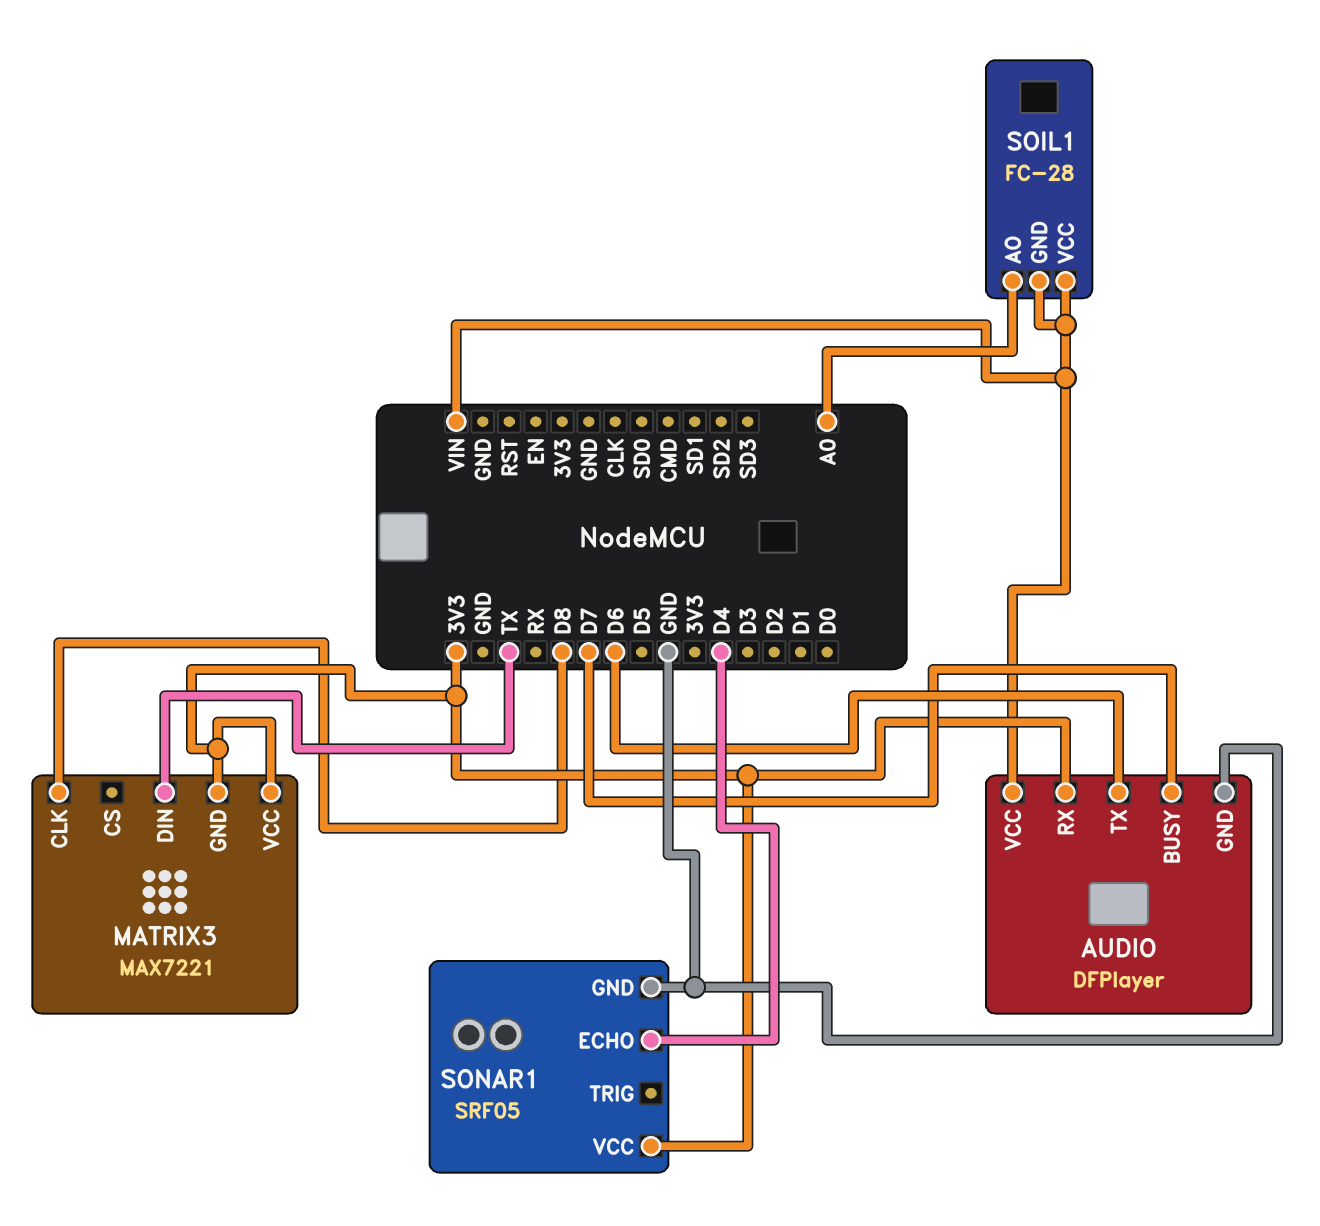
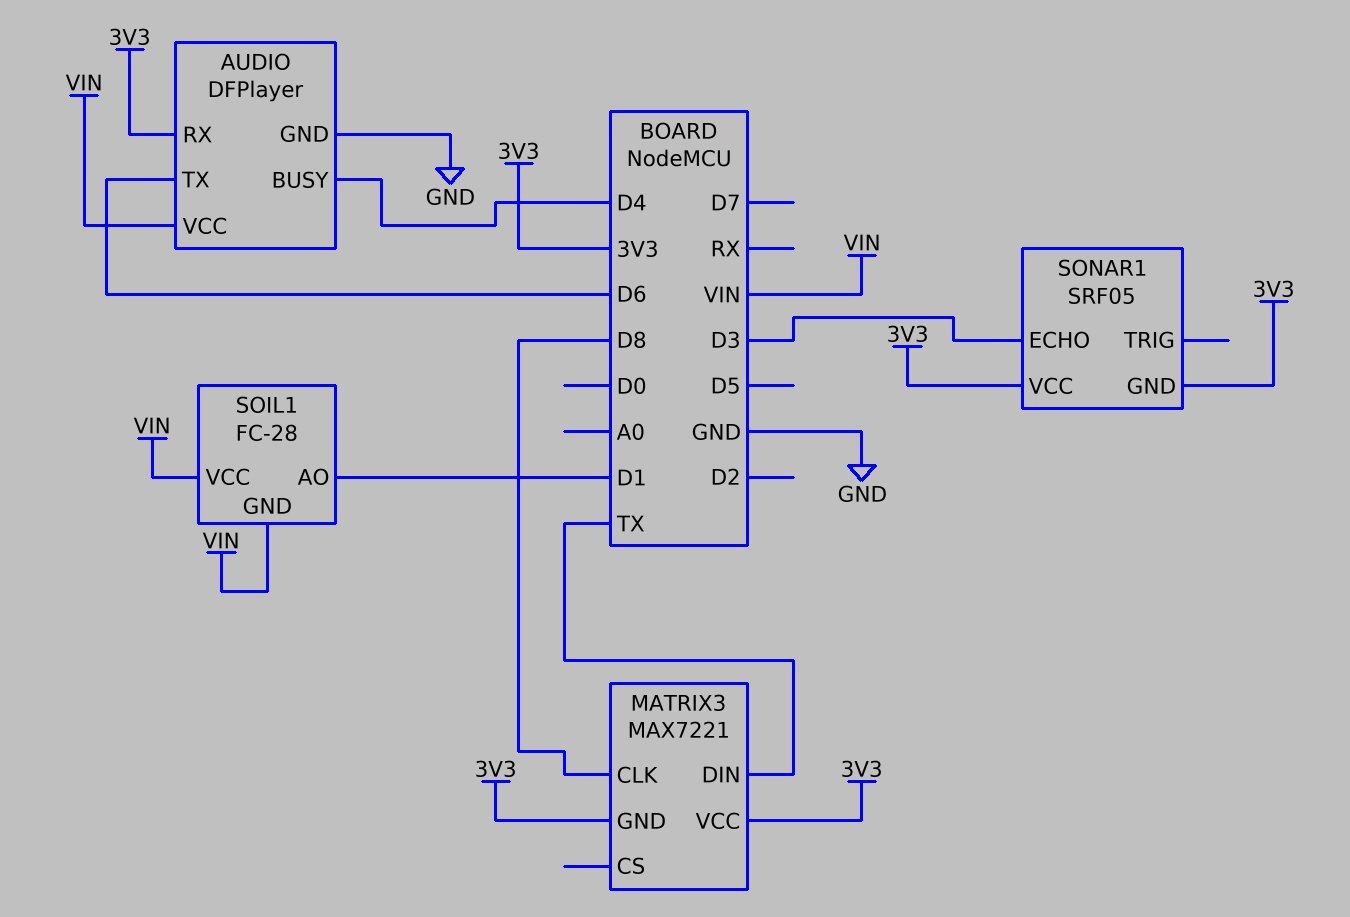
AUDIO pin BUSY: D7 -> D4
SOIL1 pin AO: A0 -> D1
SONAR1 pin ECHO: D4 -> D3
SONAR1 pin GND: GND -> 3V3

